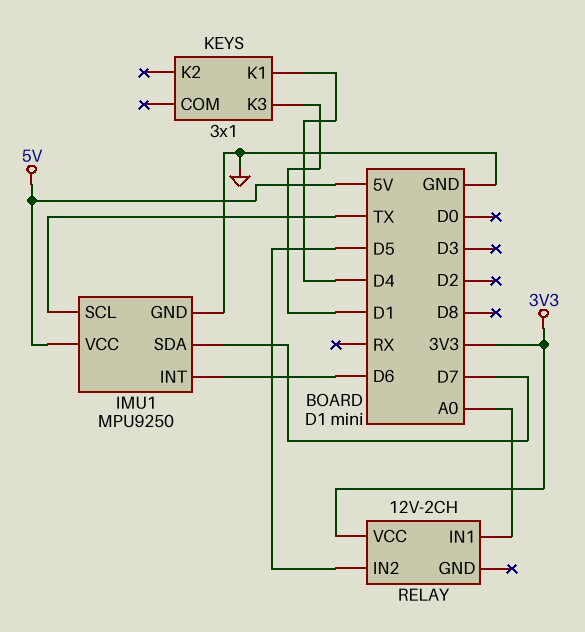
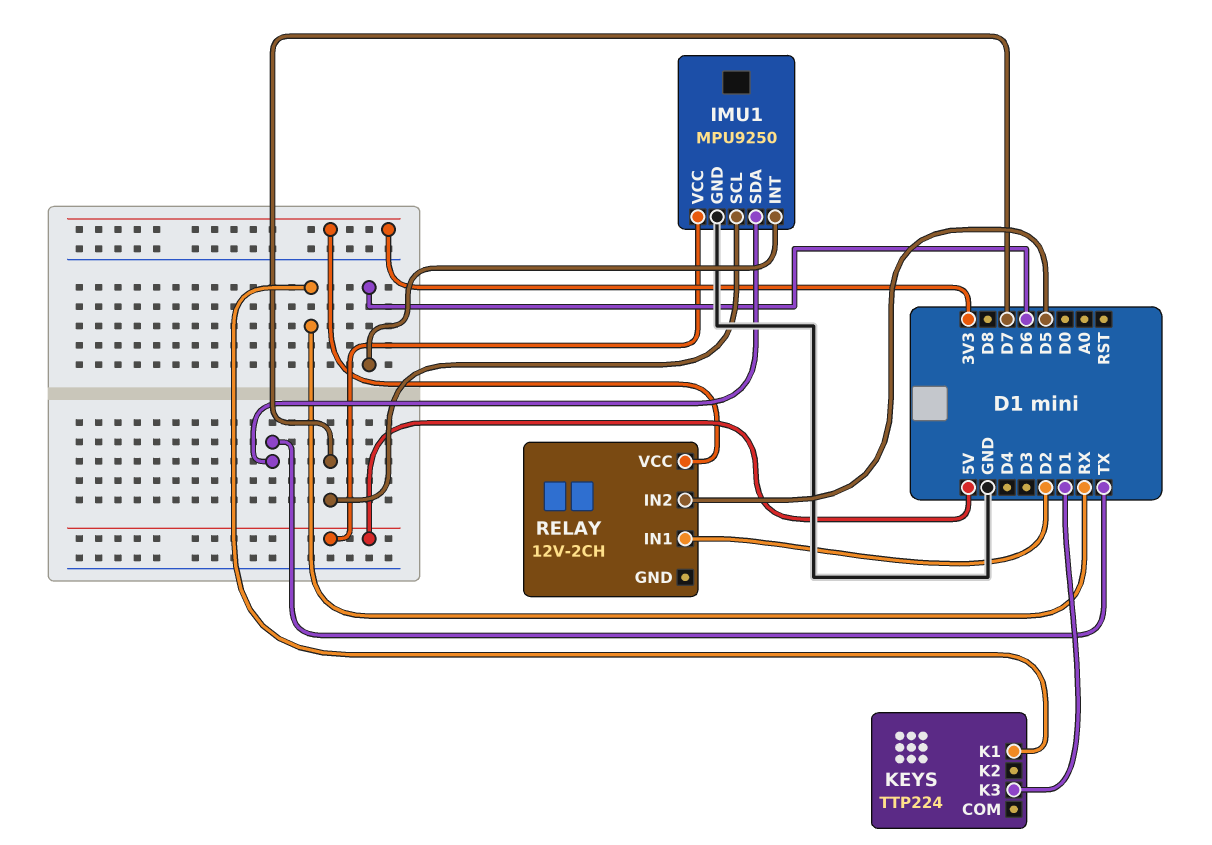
IMU1 pin SCL: TX -> D7
IMU1 pin SDA: D7 -> TX
KEYS: 3x1 -> TTP224
KEYS pin K1: D4 -> RX
RELAY pin IN1: A0 -> D2

